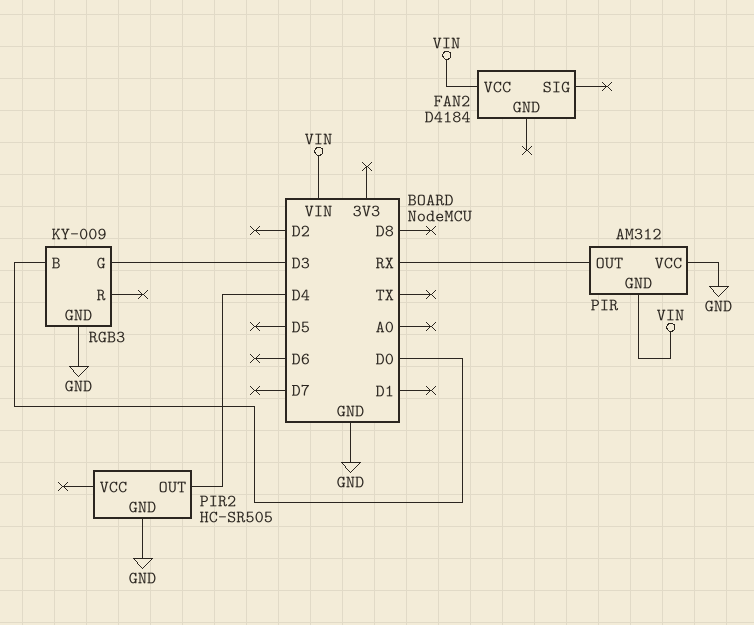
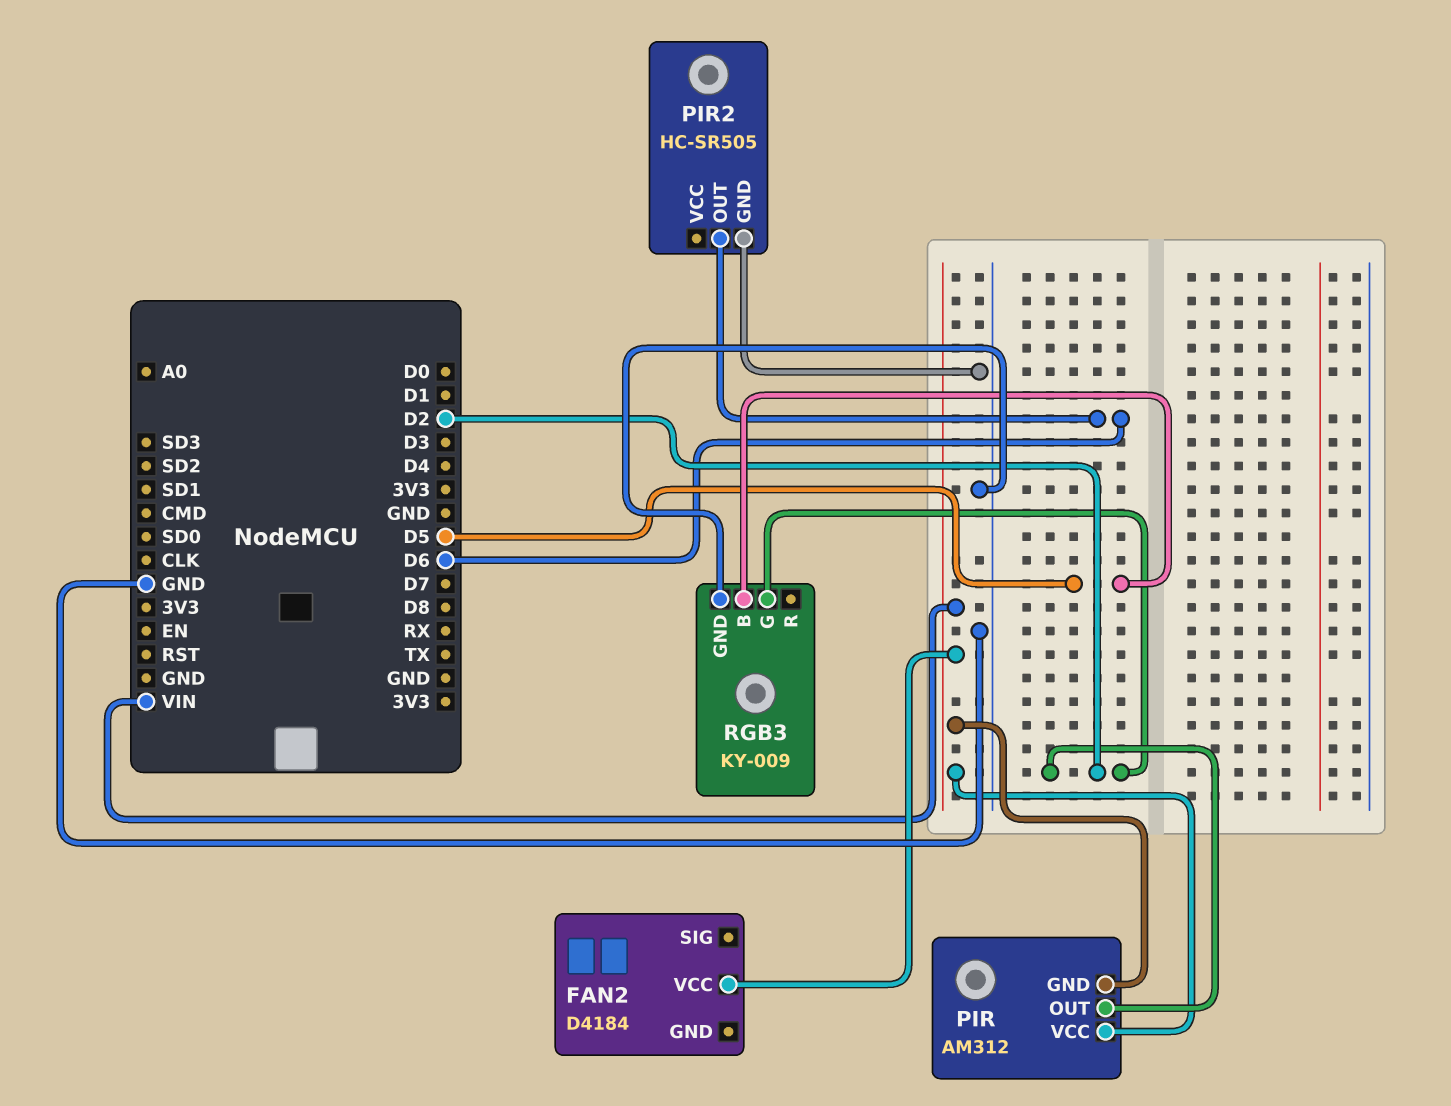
PIR pin OUT: RX -> D2
PIR pin VCC: GND -> VIN
PIR2 pin OUT: D4 -> D6
RGB3 pin B: D0 -> D5
RGB3 pin G: D3 -> D2

